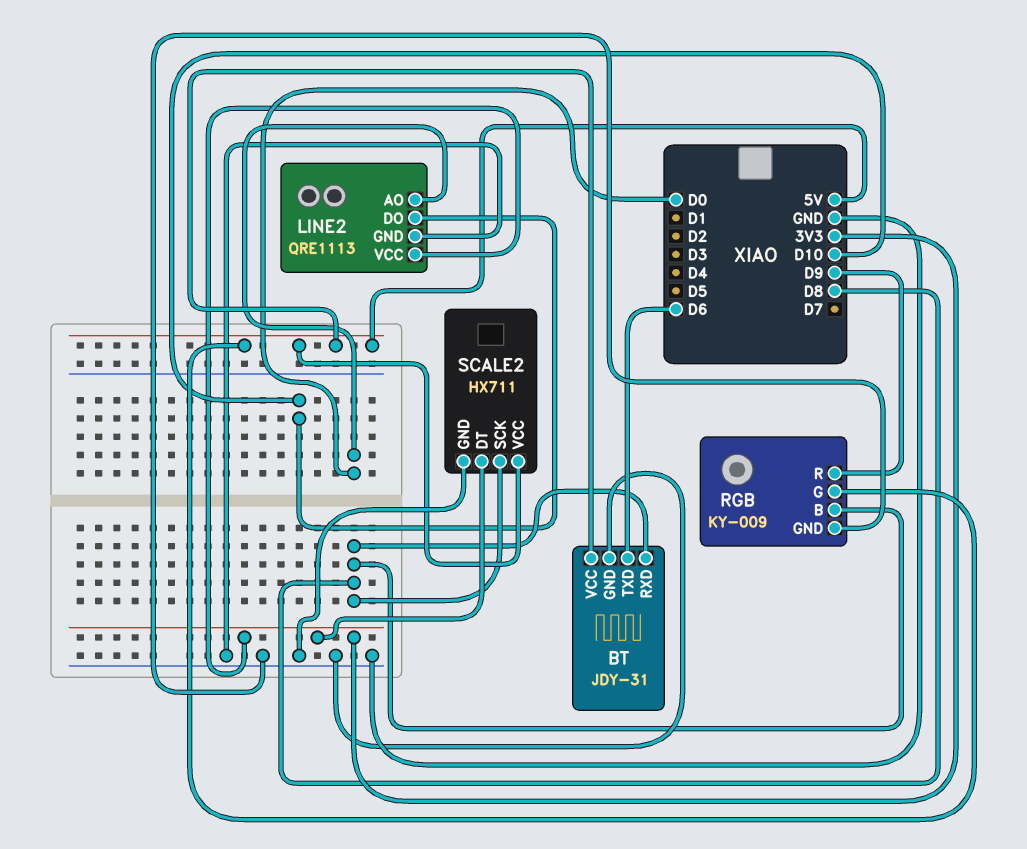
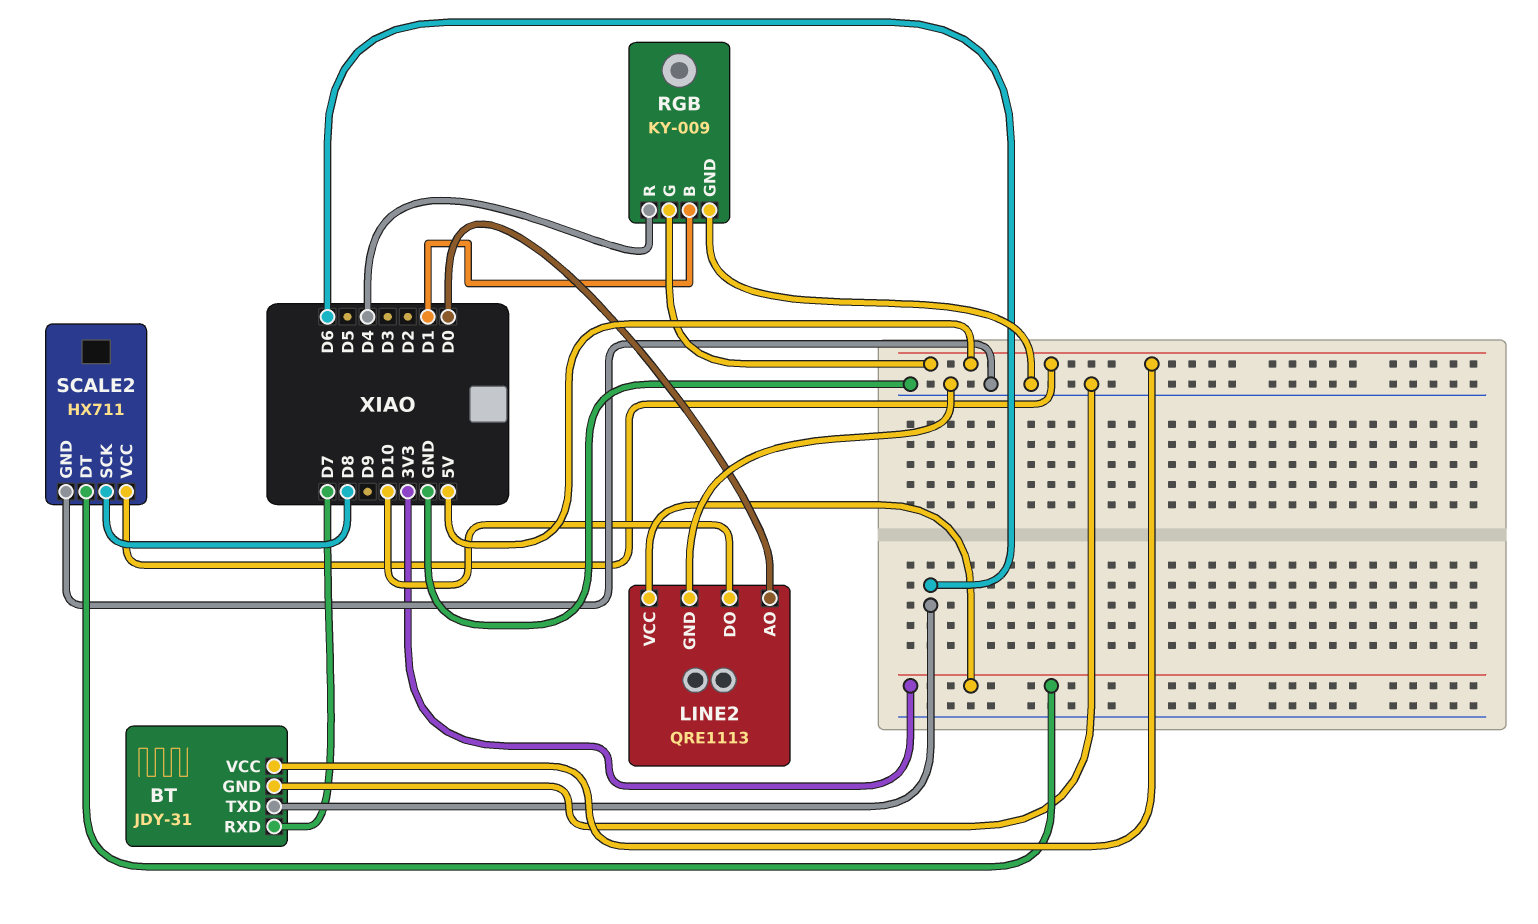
BT pin RXD: D8 -> D7
RGB pin B: D8 -> D1
RGB pin R: D9 -> D4

